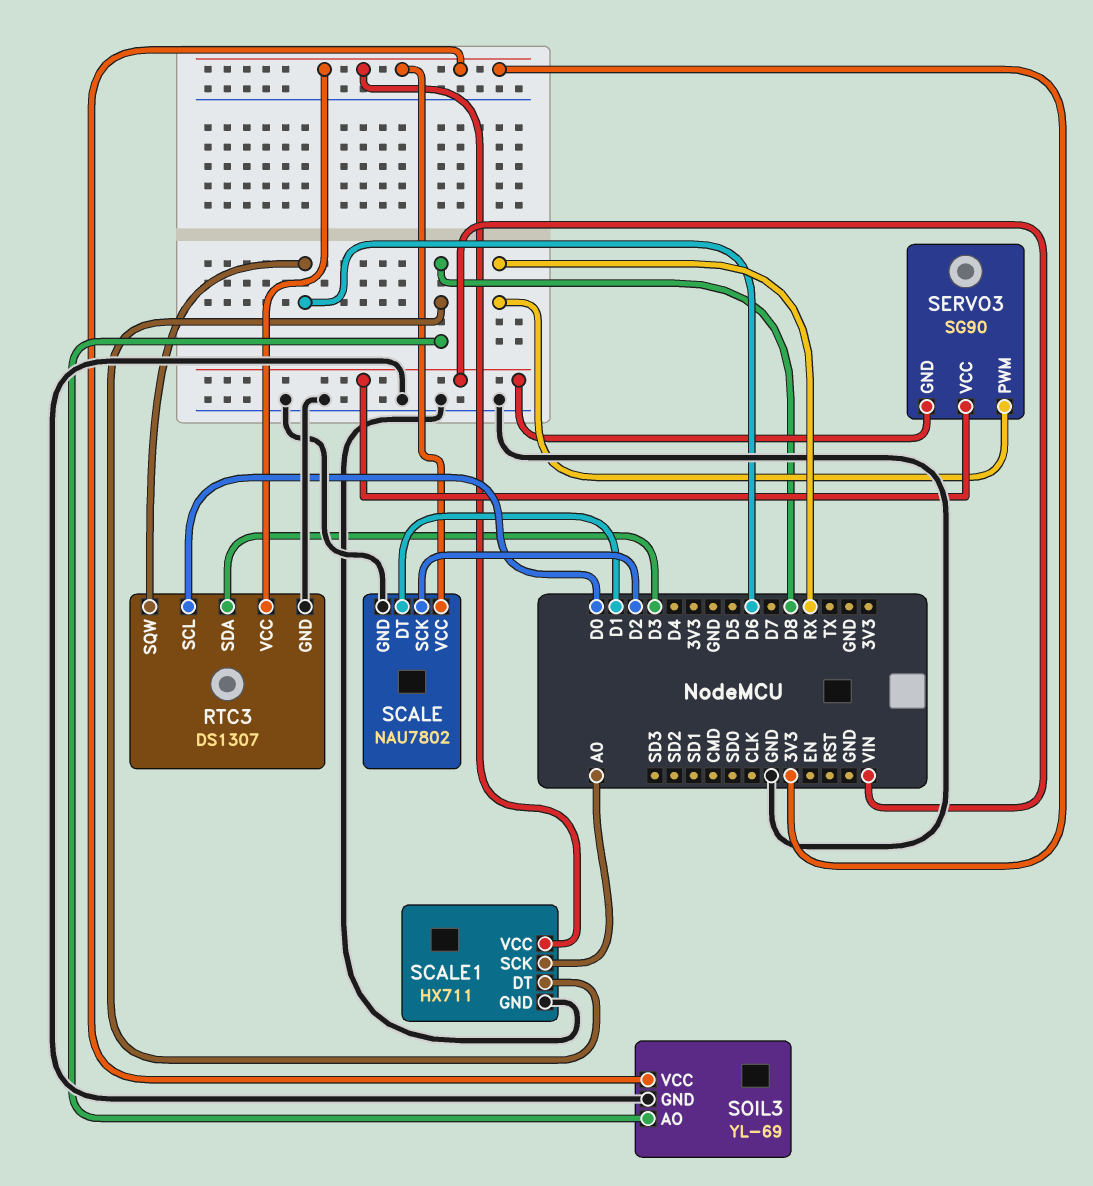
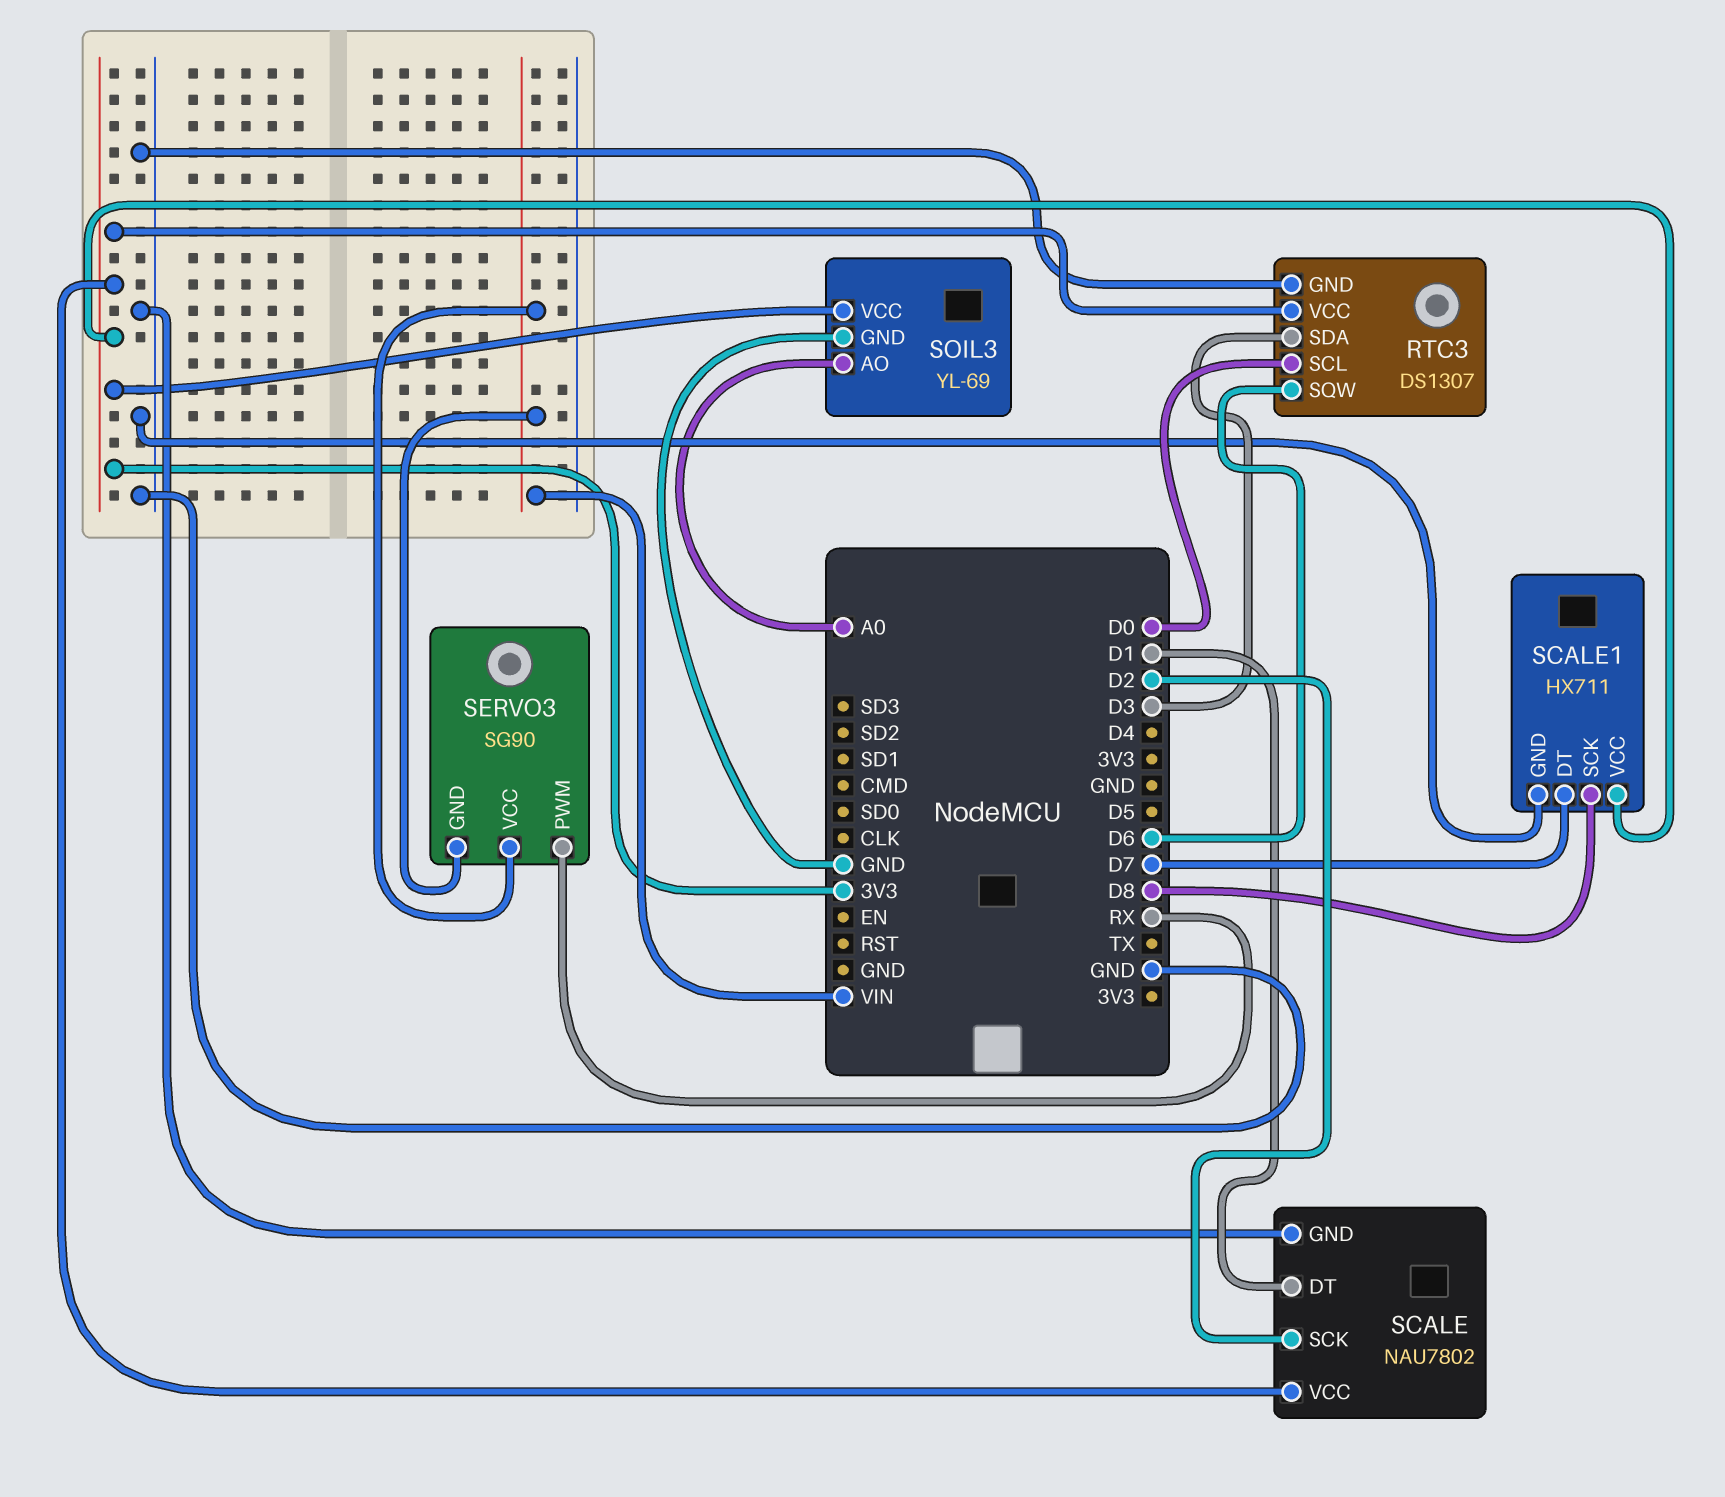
SCALE1 pin DT: D8 -> D7
SCALE1 pin SCK: A0 -> D8
SOIL3 pin AO: D8 -> A0

